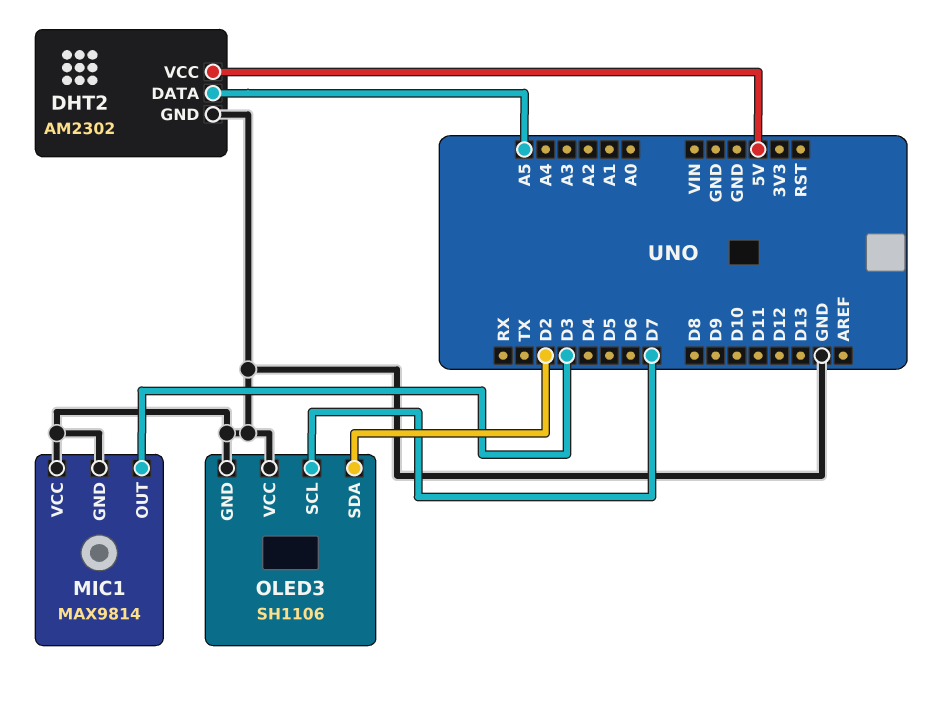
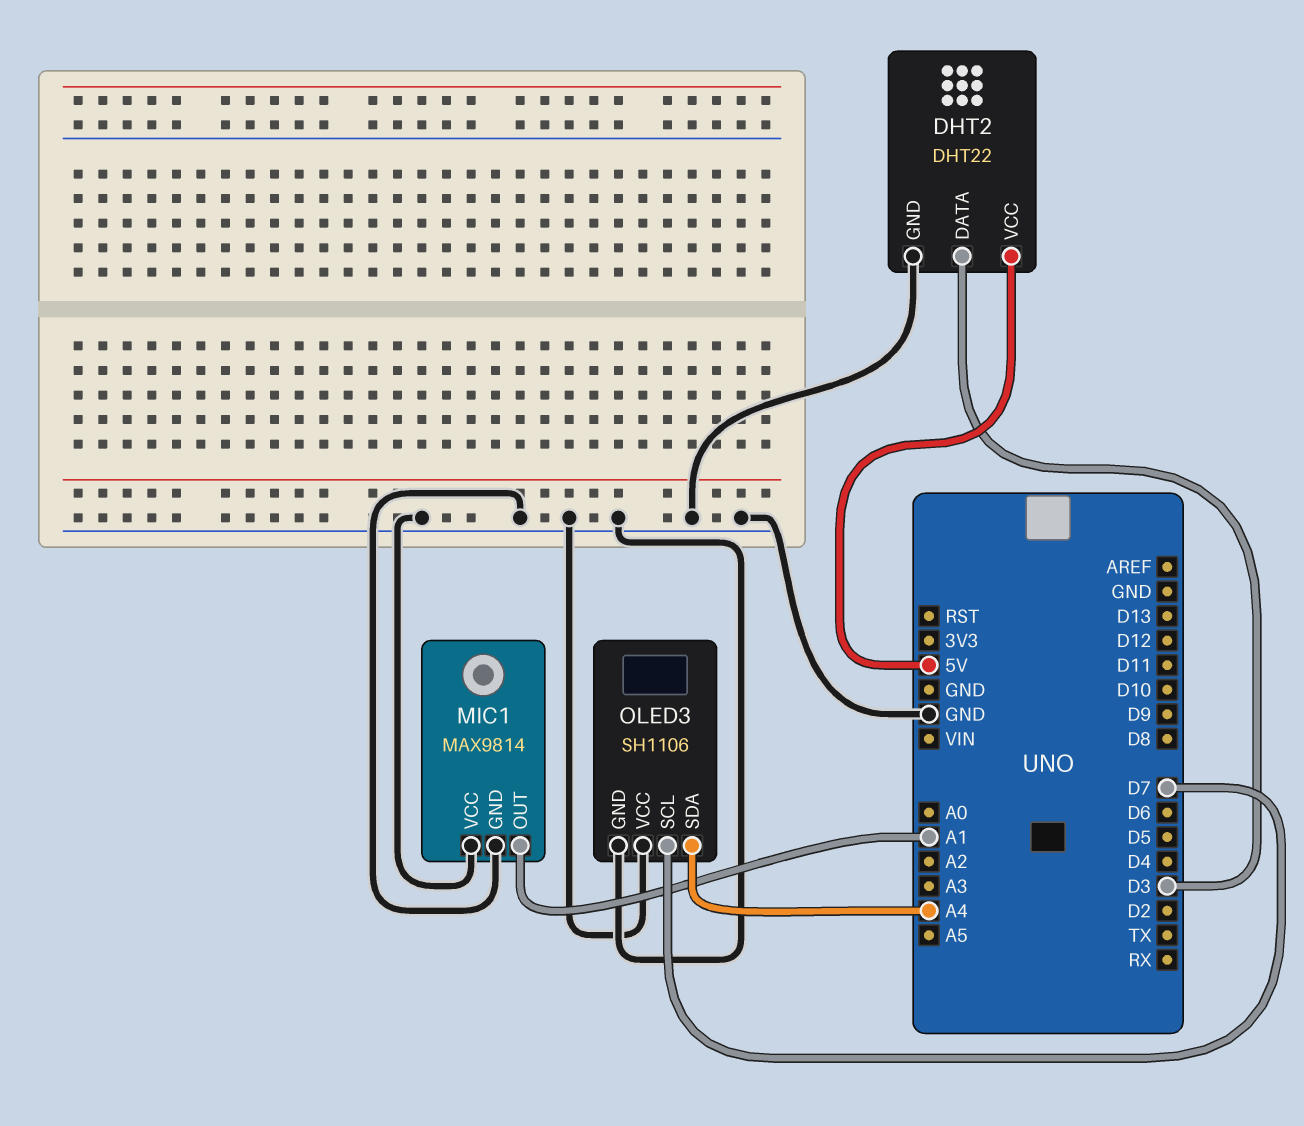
DHT2: AM2302 -> DHT22
DHT2 pin DATA: A5 -> D3
MIC1 pin OUT: D3 -> A1
OLED3 pin SDA: D2 -> A4

